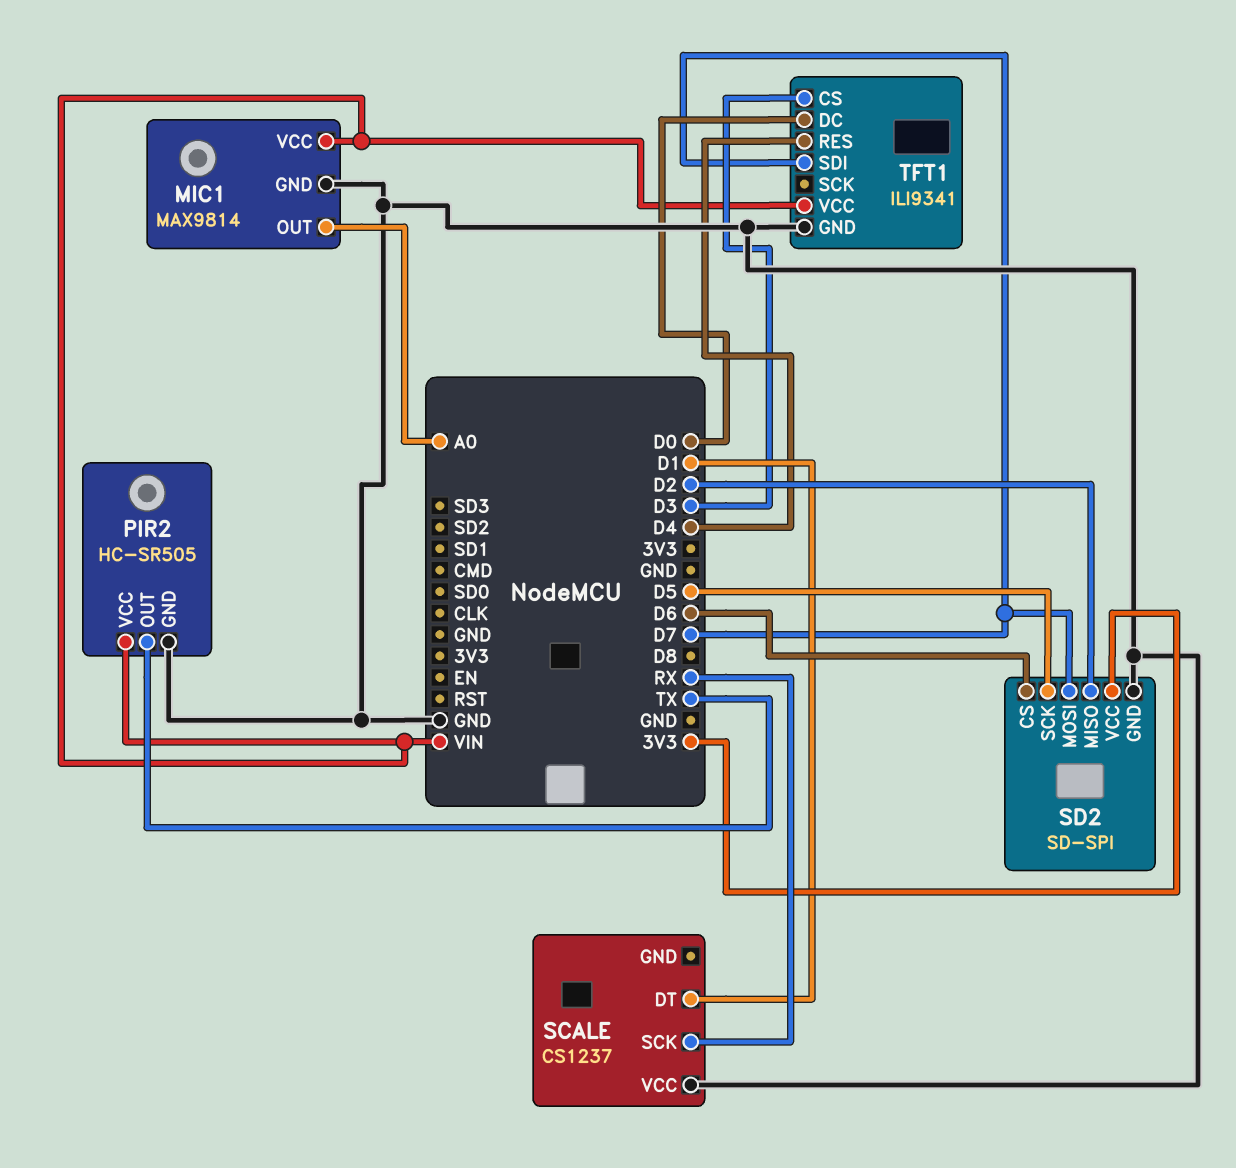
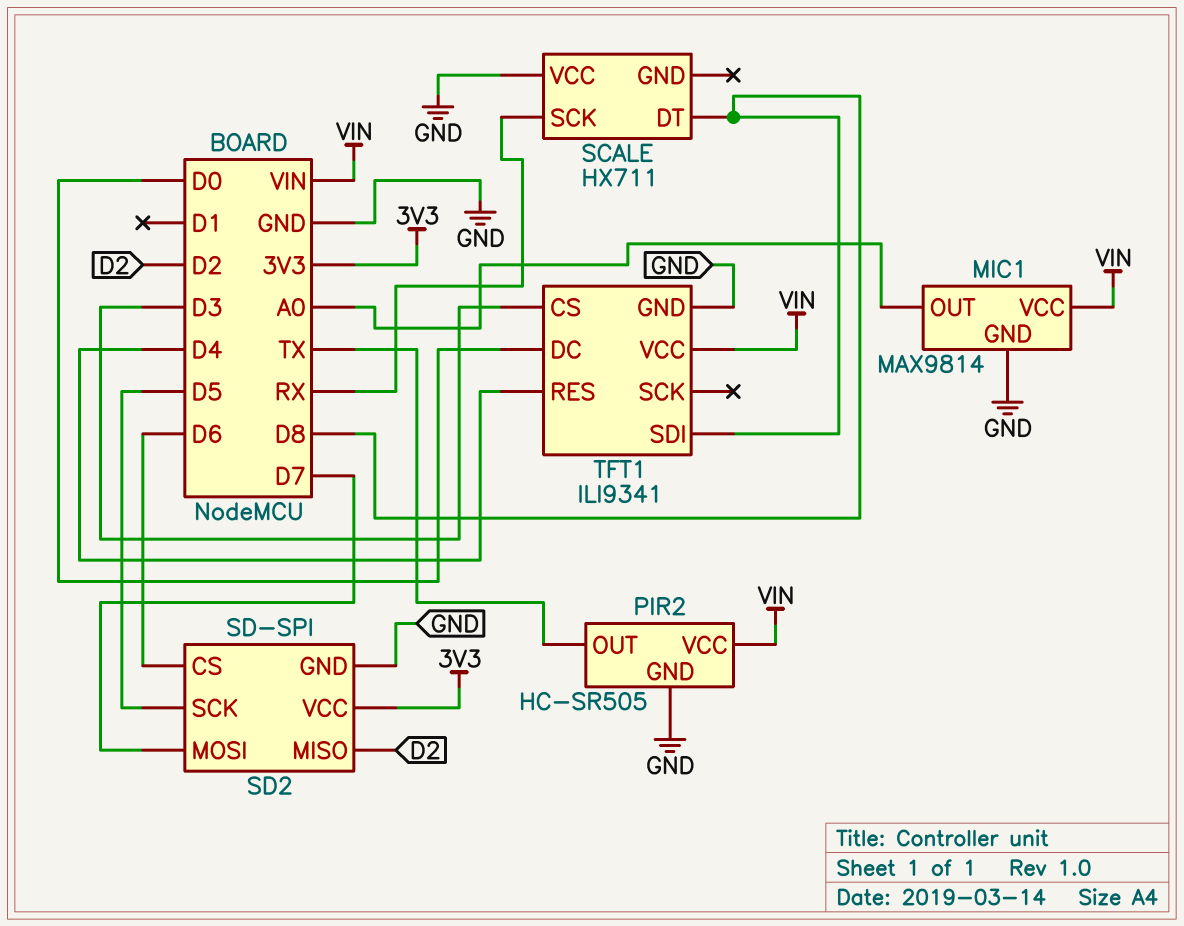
SCALE: CS1237 -> HX711
SCALE pin DT: D1 -> D8
TFT1 pin SDI: D7 -> D8

